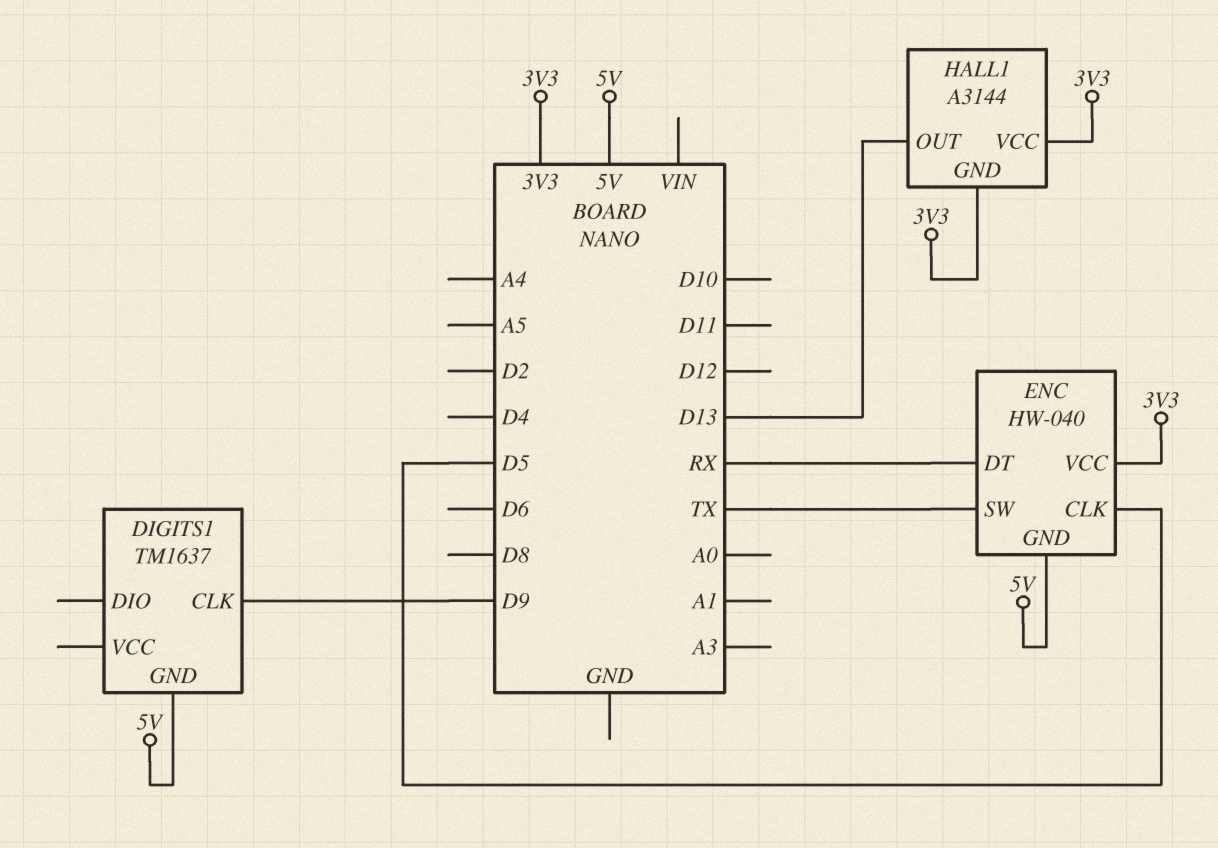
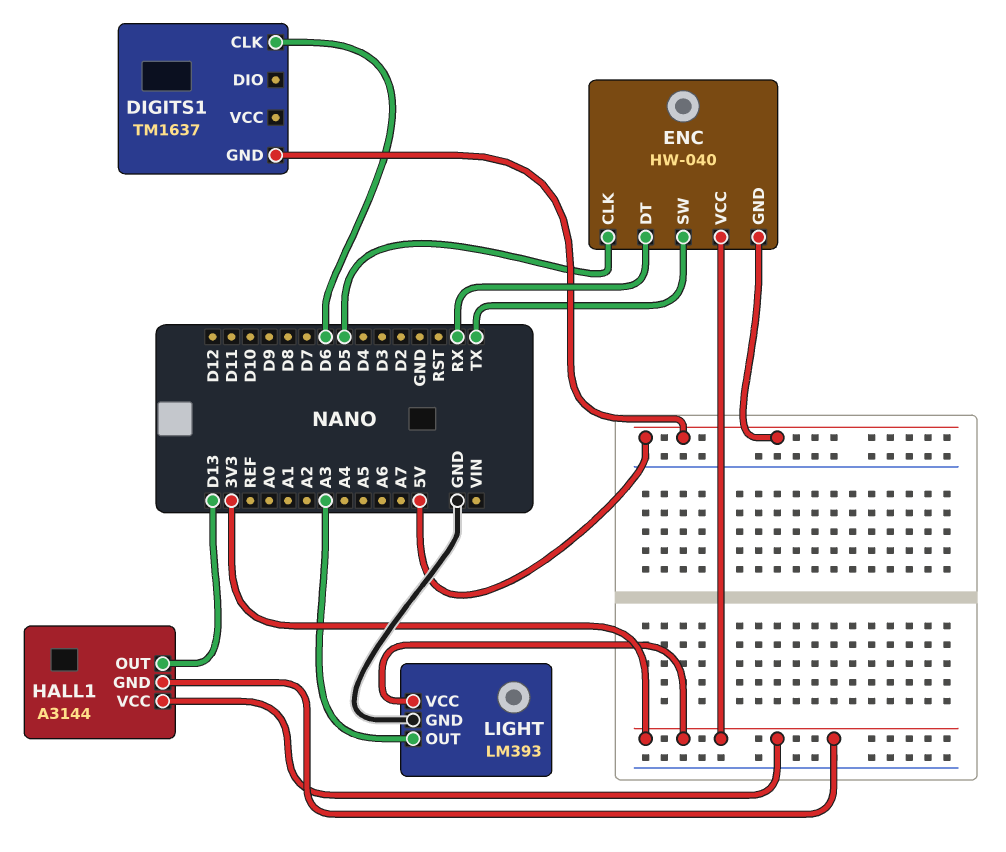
DIGITS1 pin CLK: D9 -> D6
LIGHT: none -> LM393
LIGHT pin GND: none -> GND
LIGHT pin OUT: none -> A3
LIGHT pin VCC: none -> 3V3

